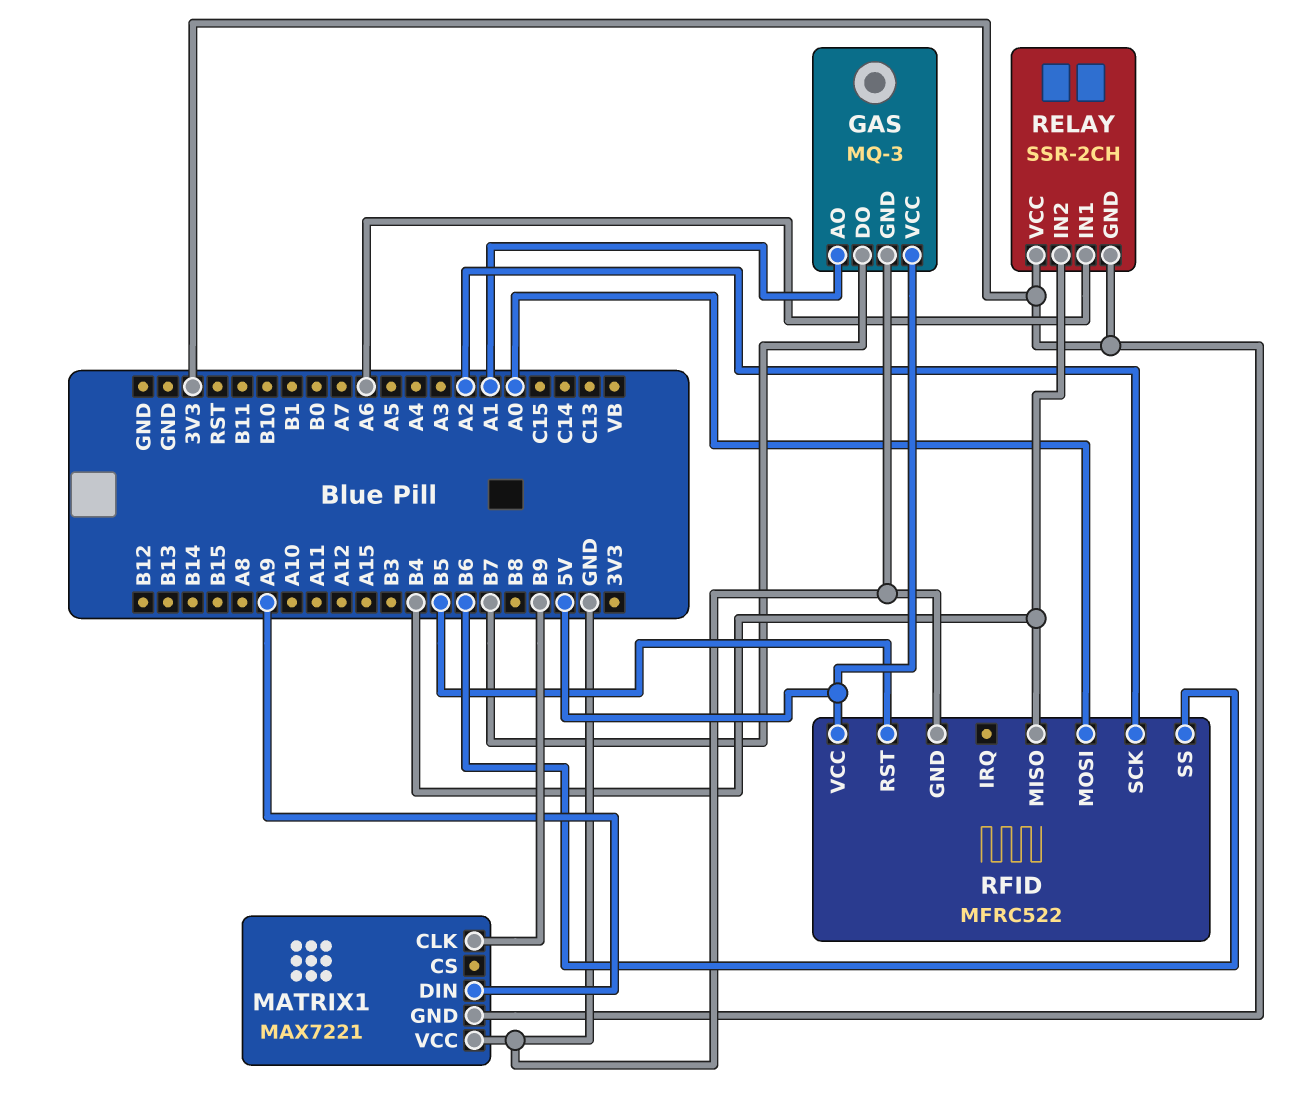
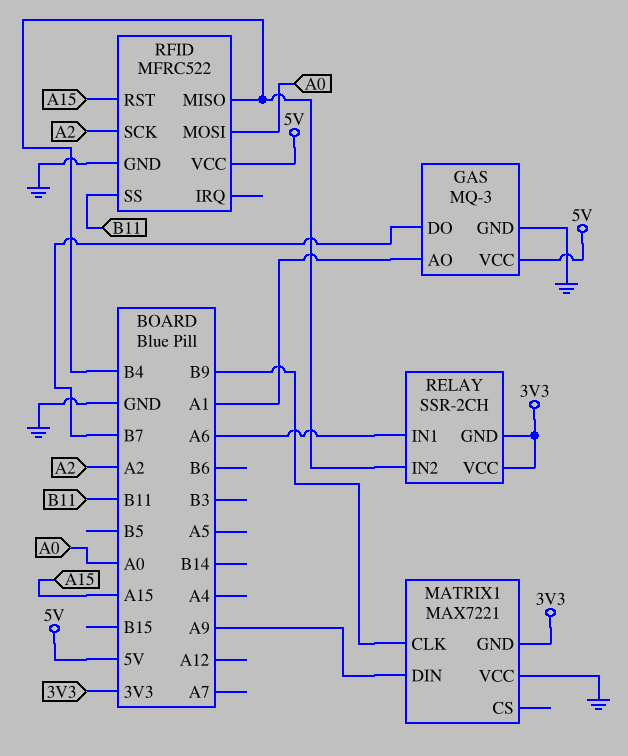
RFID pin RST: B5 -> A15
RFID pin SS: B6 -> B11

